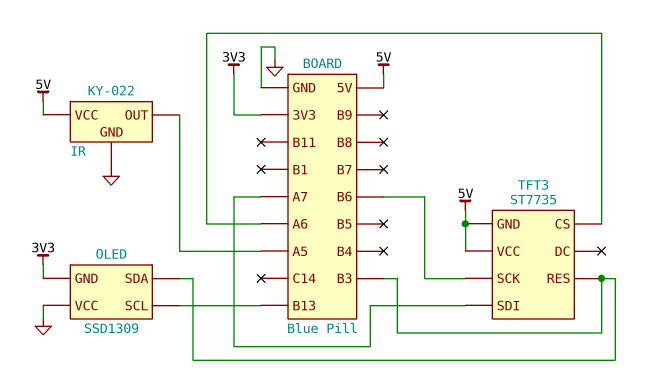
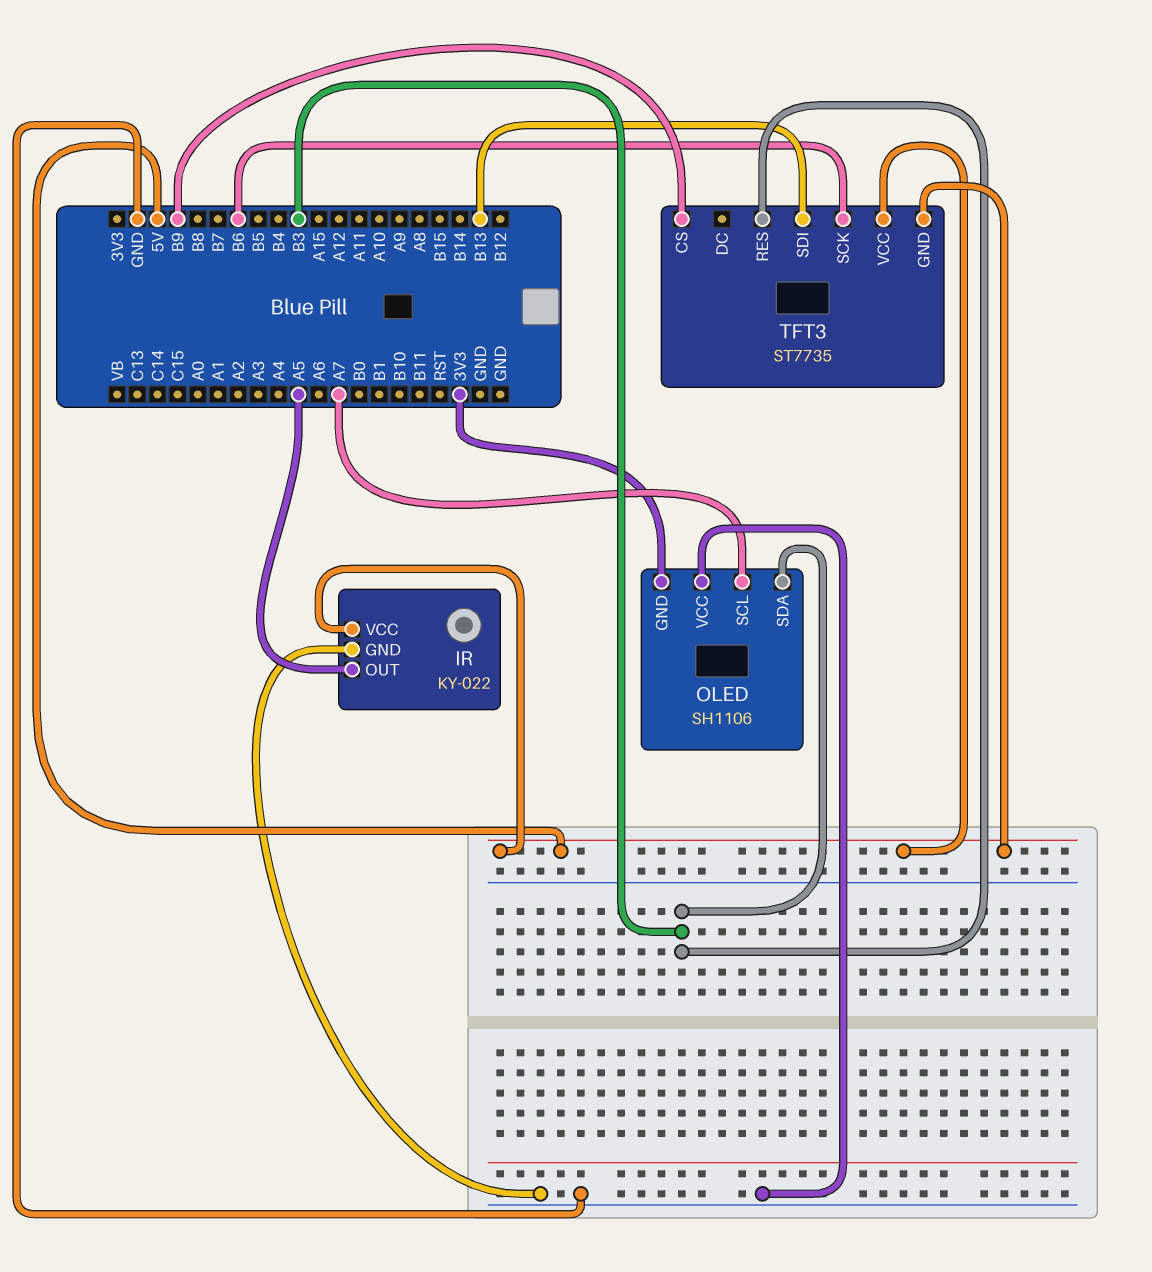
OLED: SSD1309 -> SH1106
OLED pin SCL: B13 -> A7
TFT3 pin CS: A6 -> B9
TFT3 pin SDI: A7 -> B13

